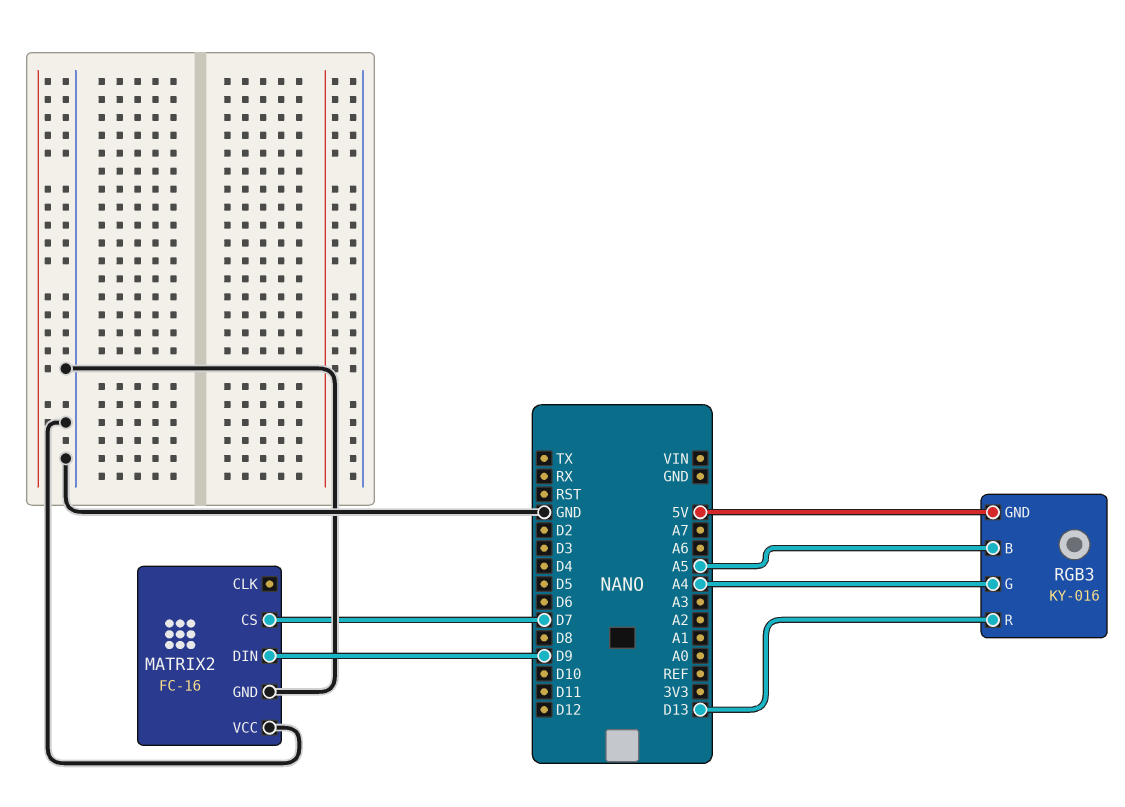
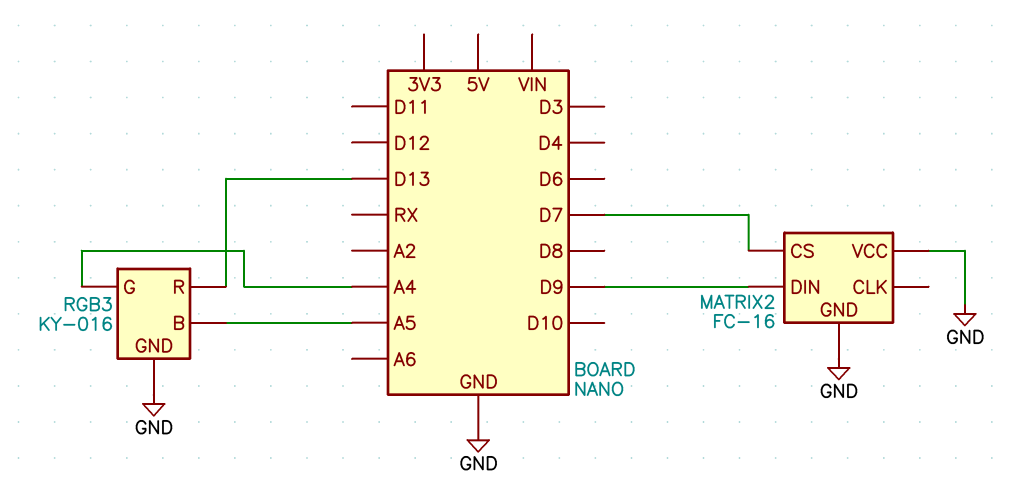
RGB3 pin GND: 5V -> GND

